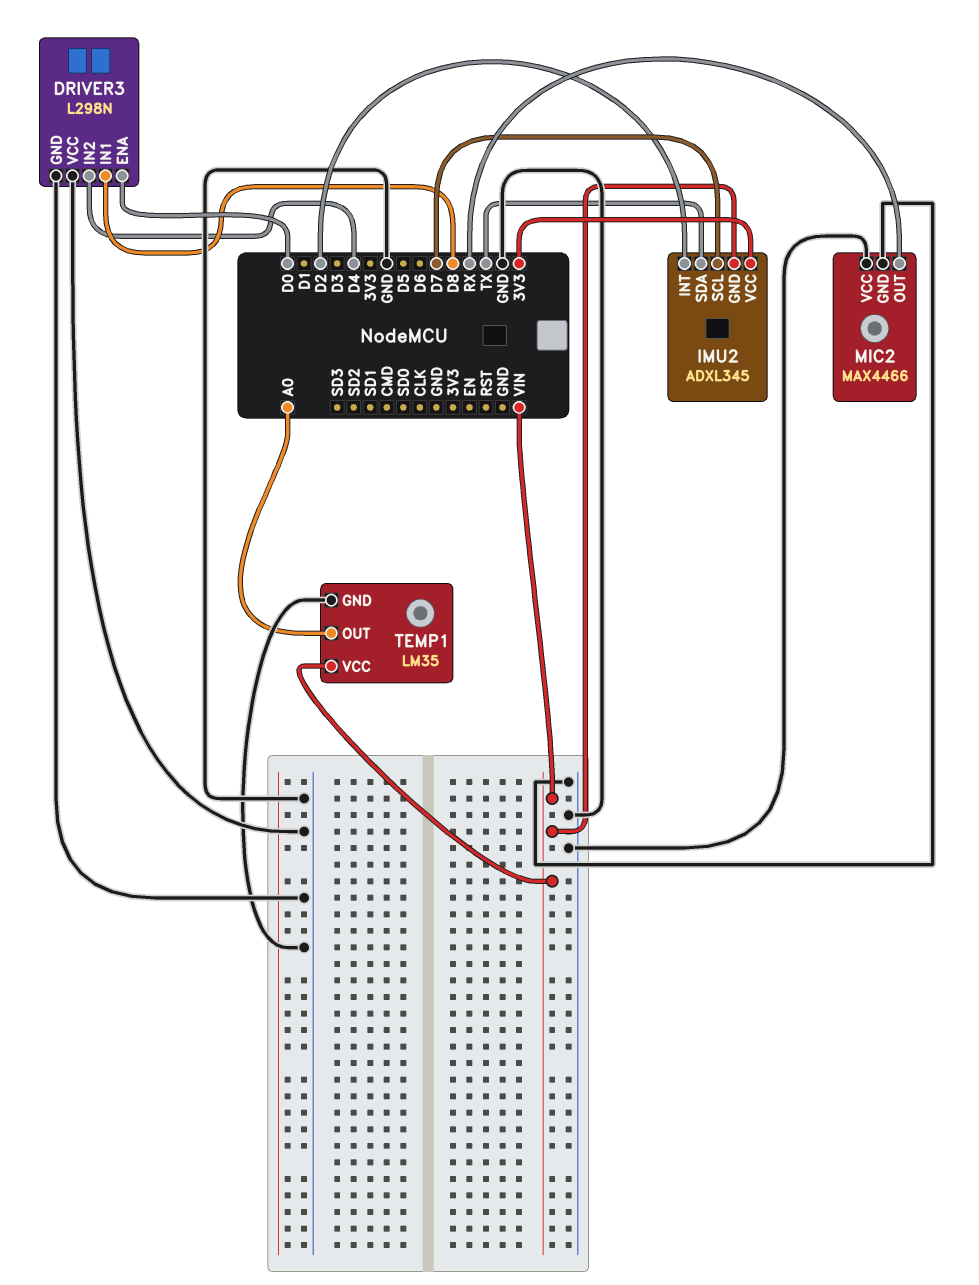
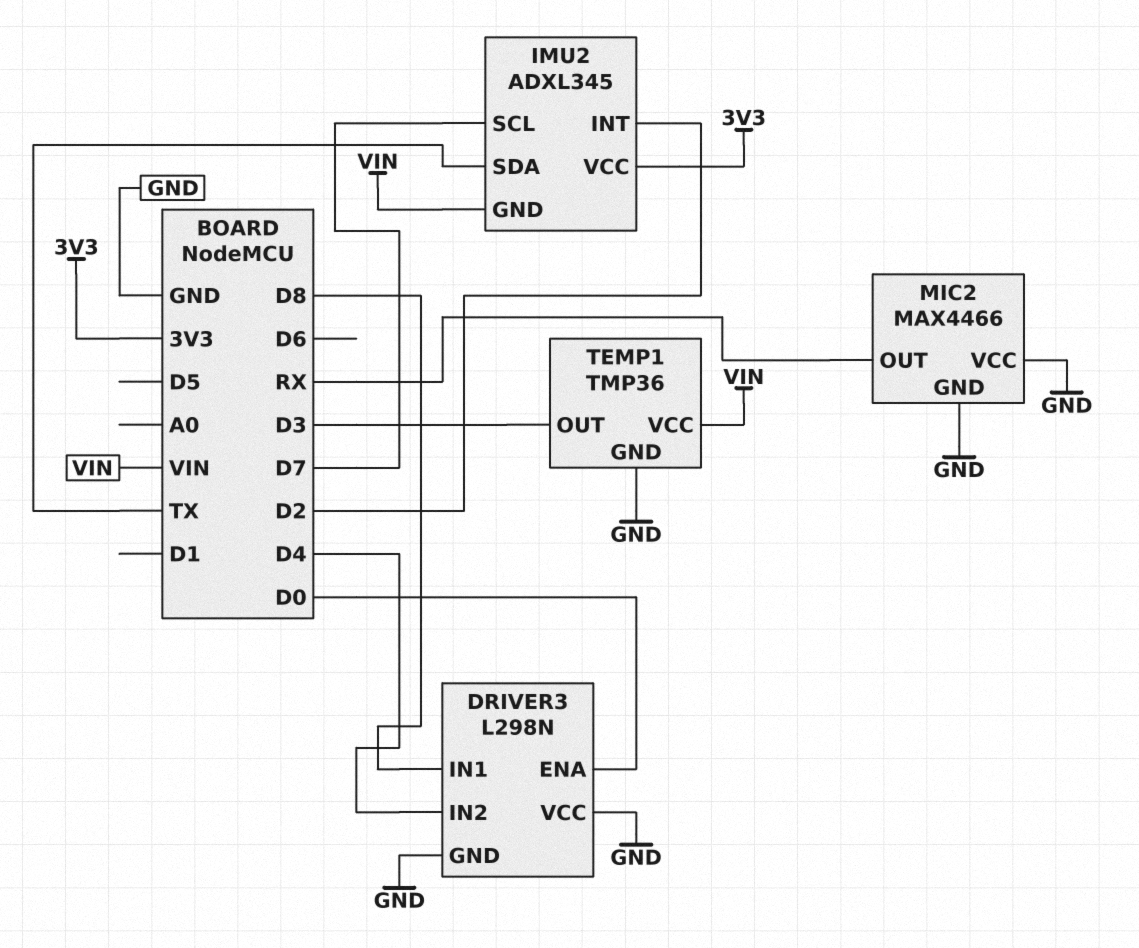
TEMP1: LM35 -> TMP36
TEMP1 pin OUT: A0 -> D3

